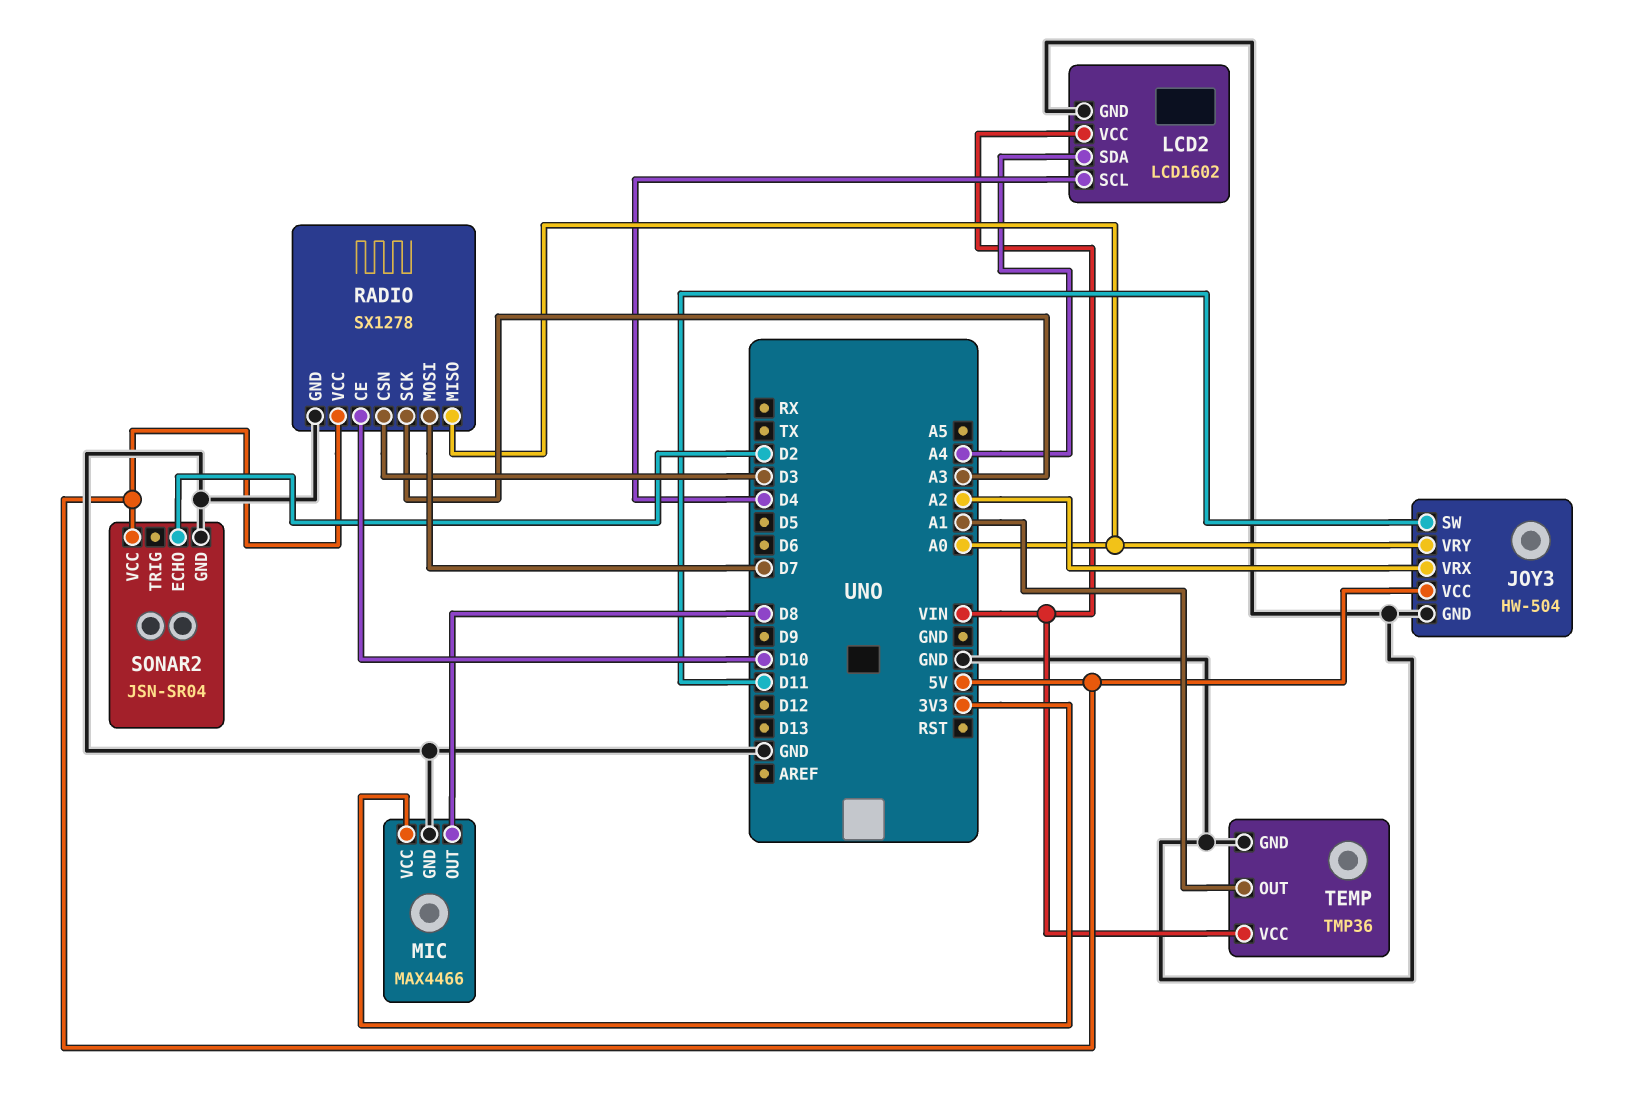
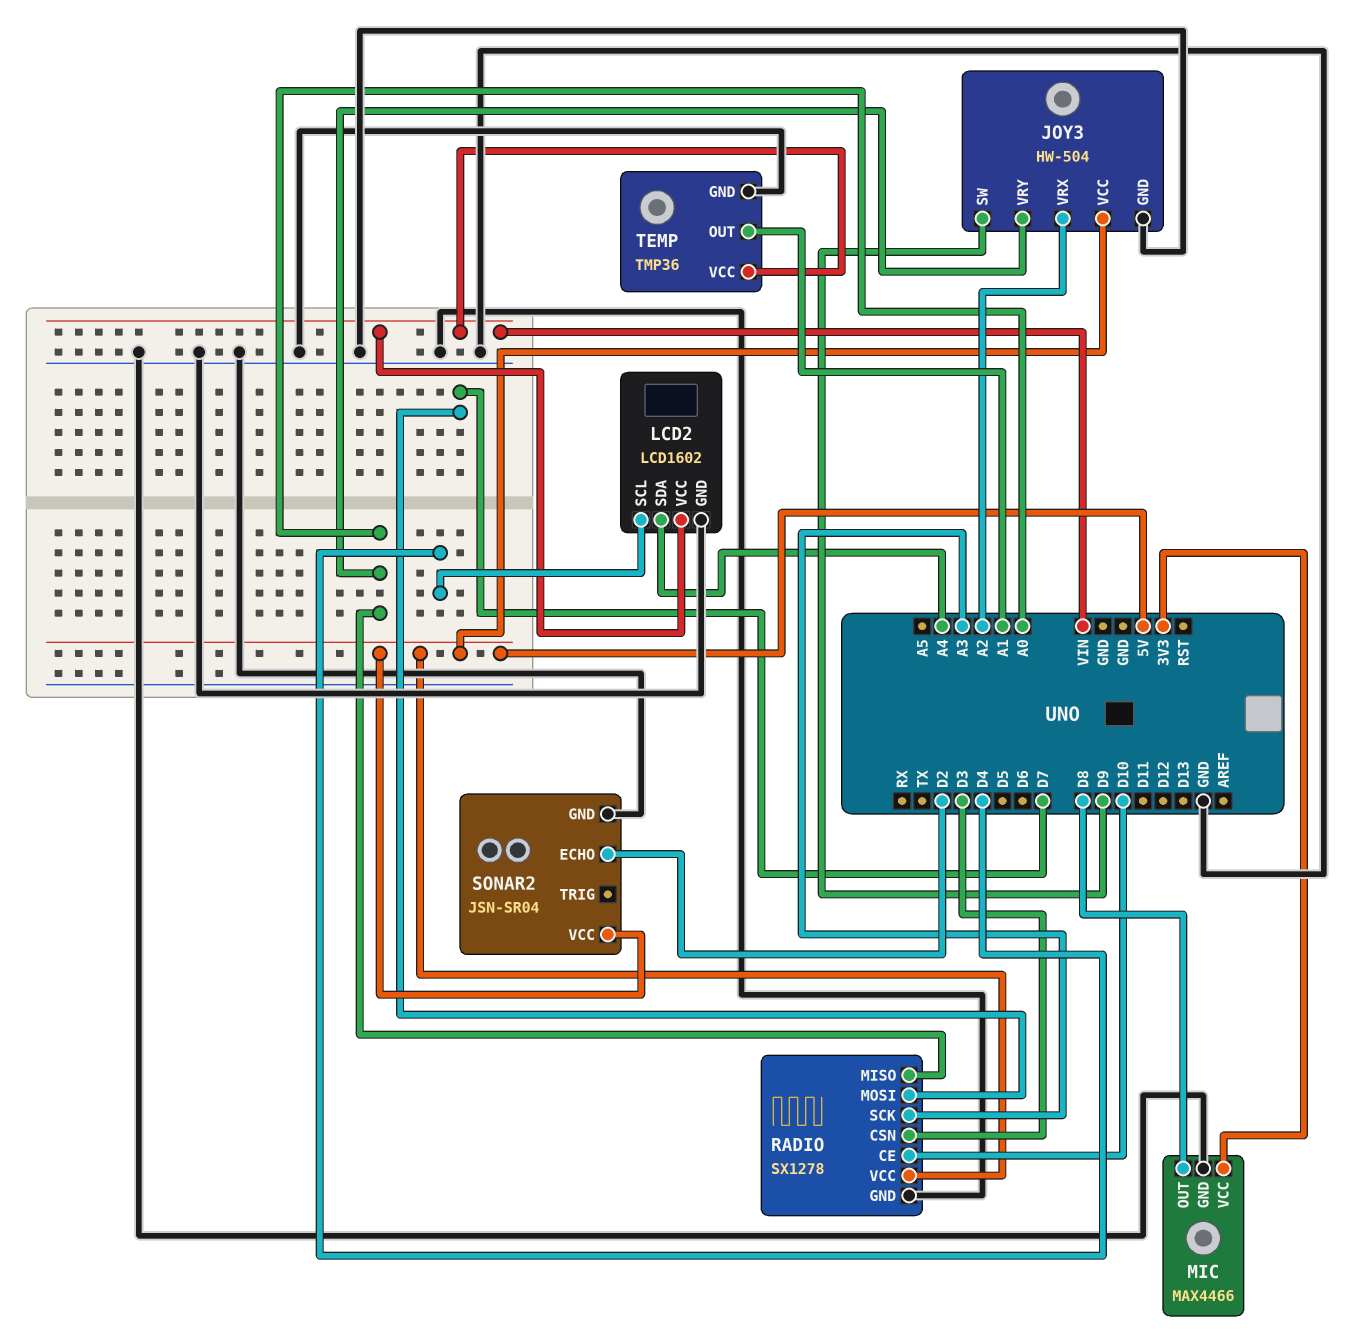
JOY3 pin SW: D11 -> D9

